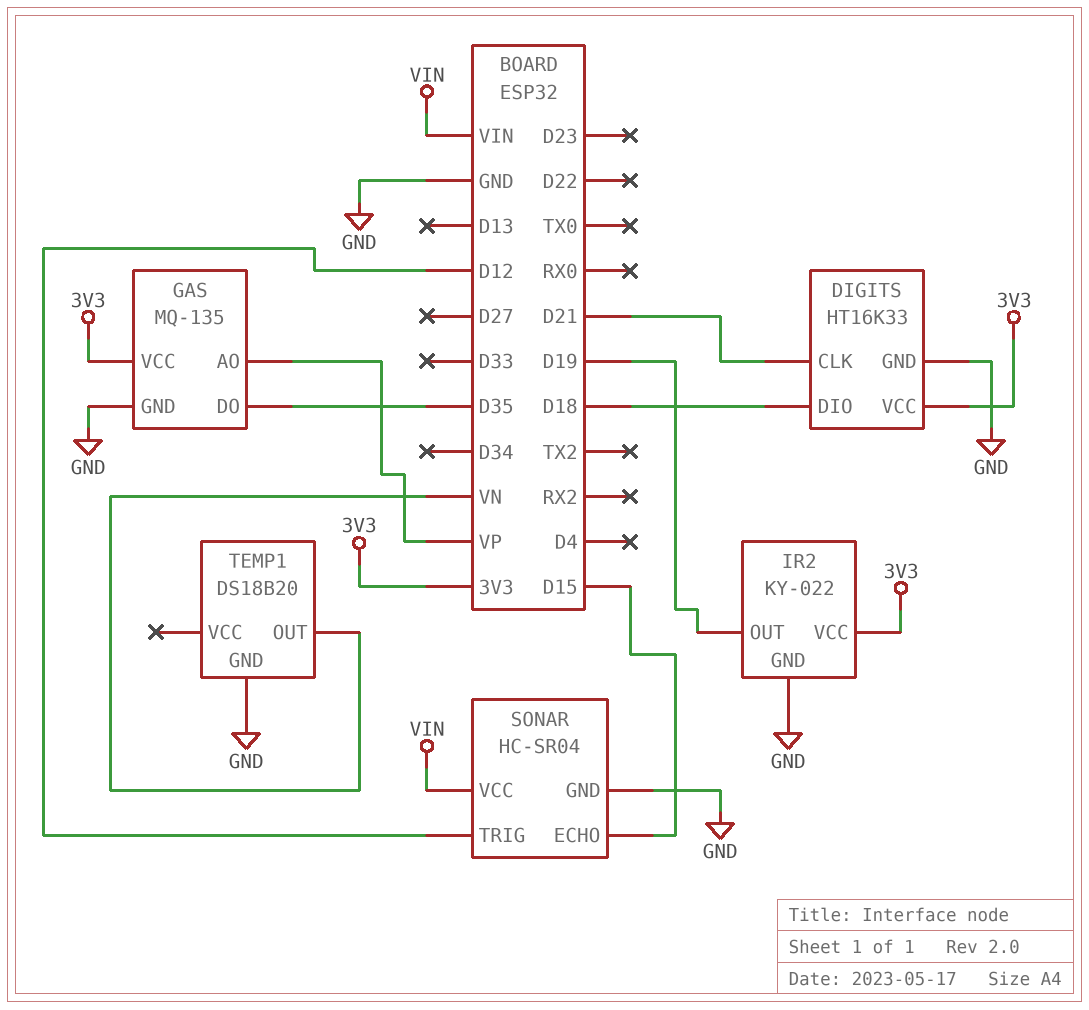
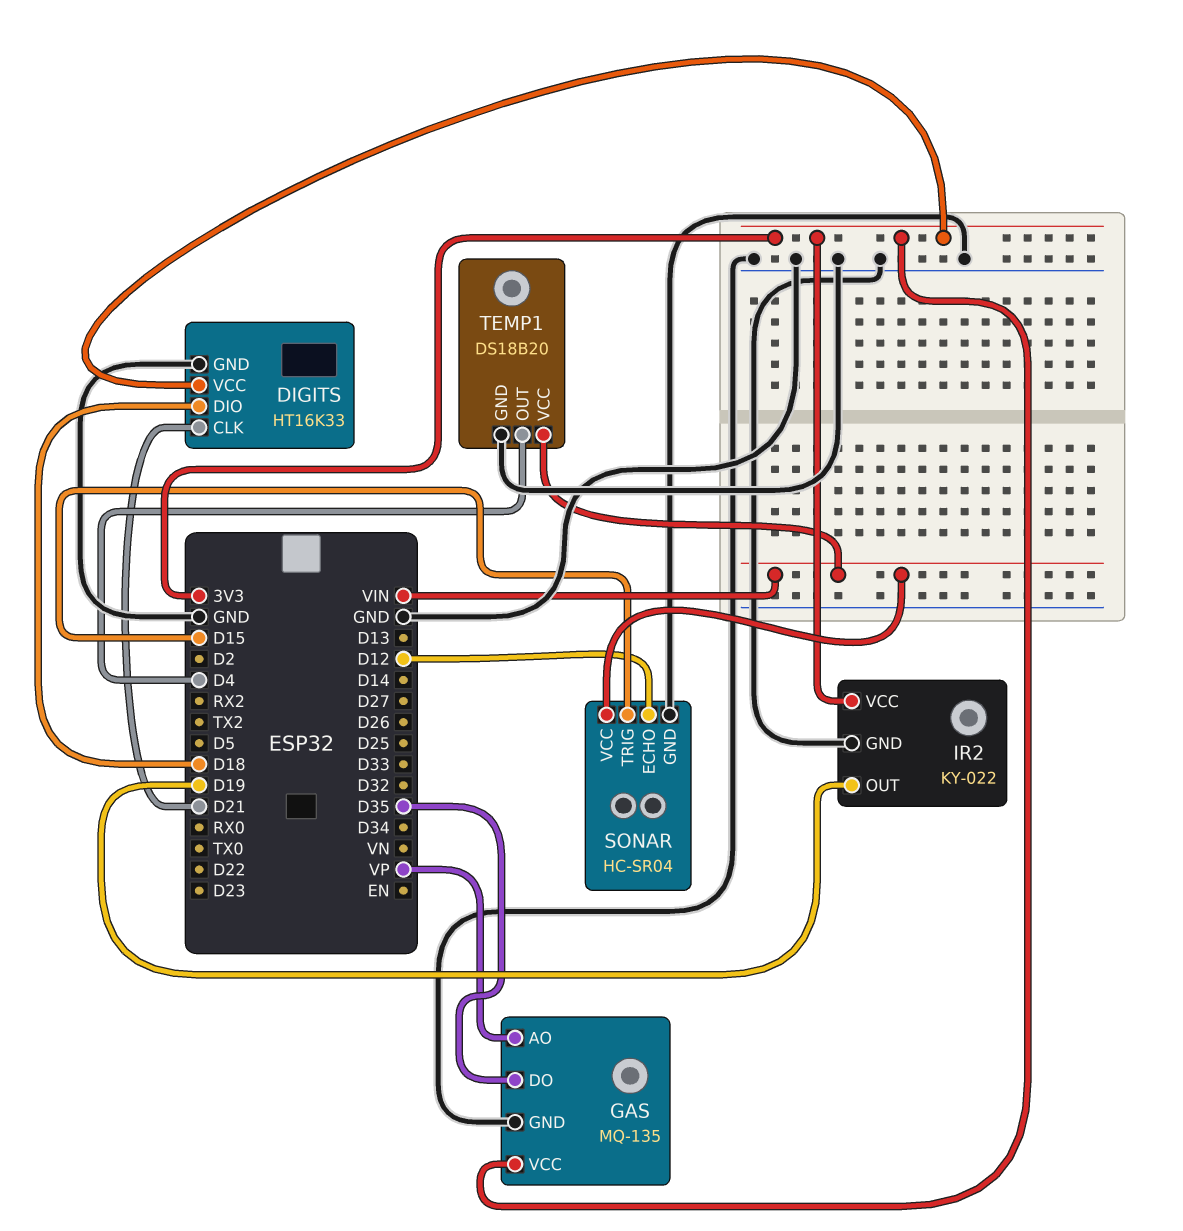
SONAR pin ECHO: D15 -> D12
SONAR pin TRIG: D12 -> D15
TEMP1 pin OUT: VN -> D4
TEMP1 pin VCC: none -> VIN

